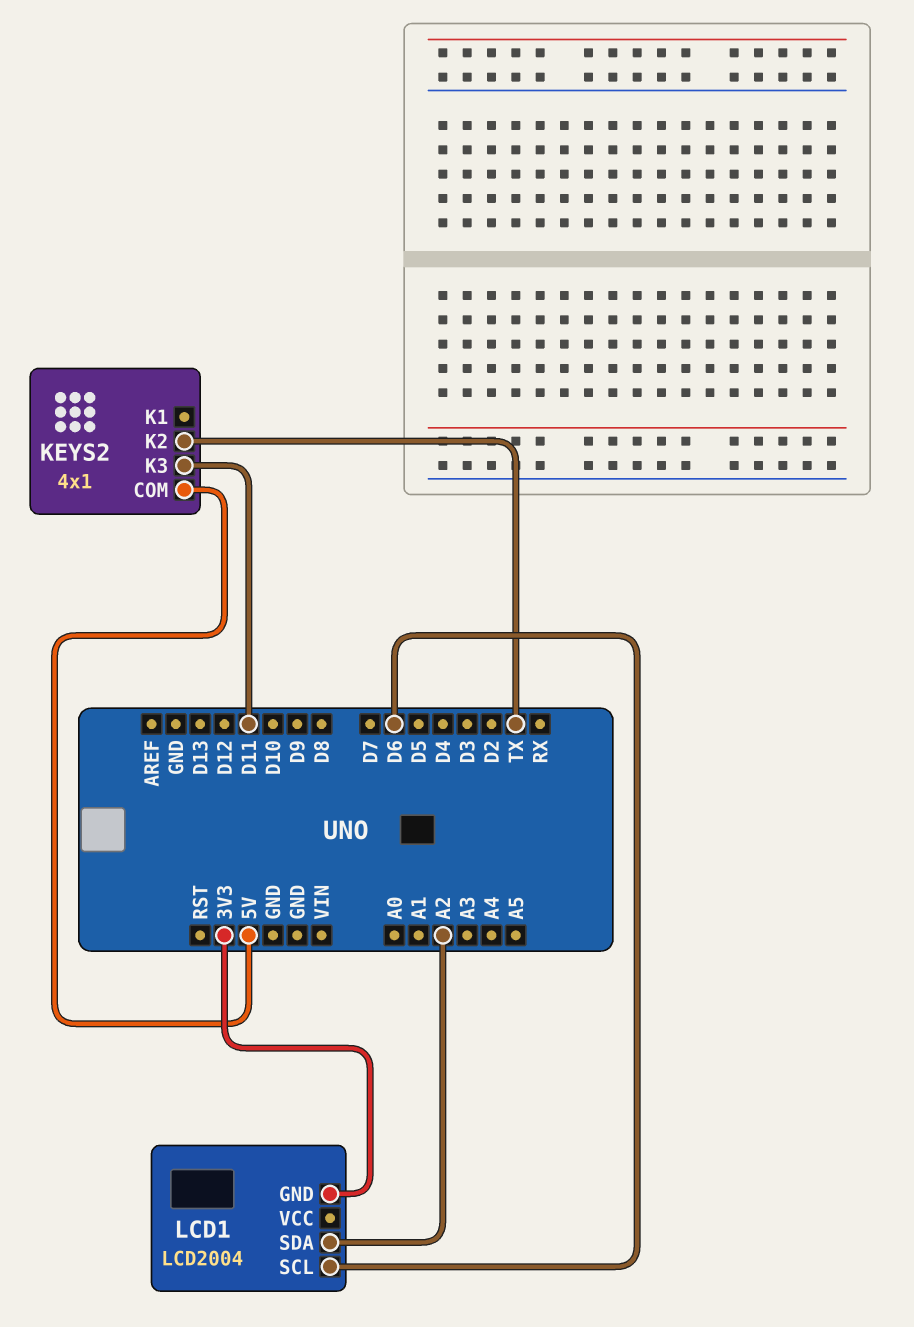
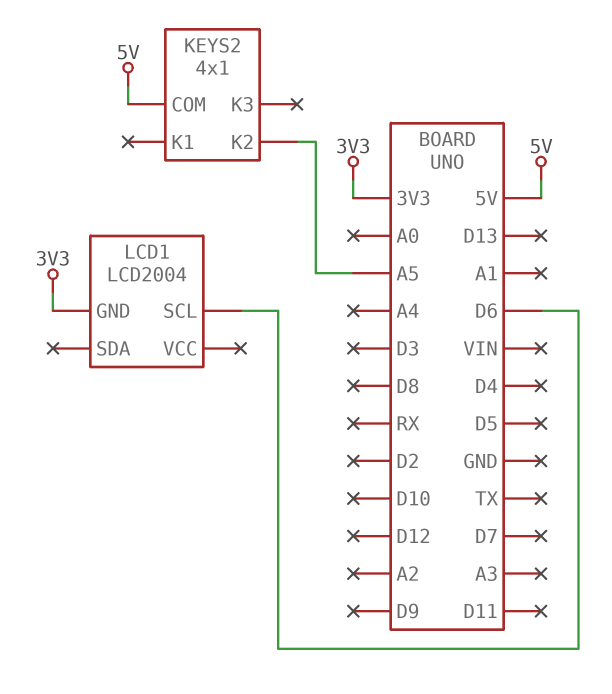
KEYS2 pin K2: TX -> A5
KEYS2 pin K3: D11 -> none
LCD1 pin SDA: A2 -> none

